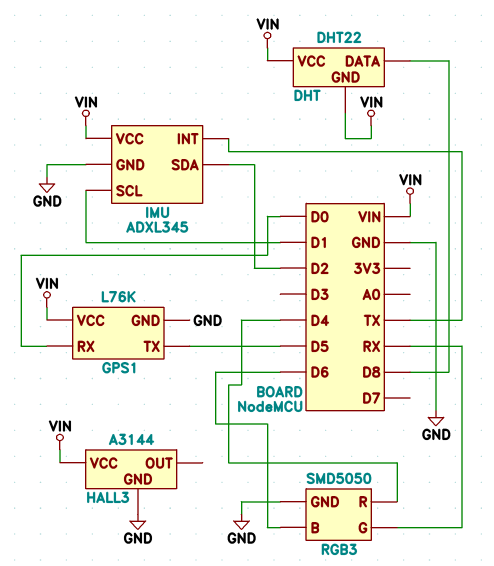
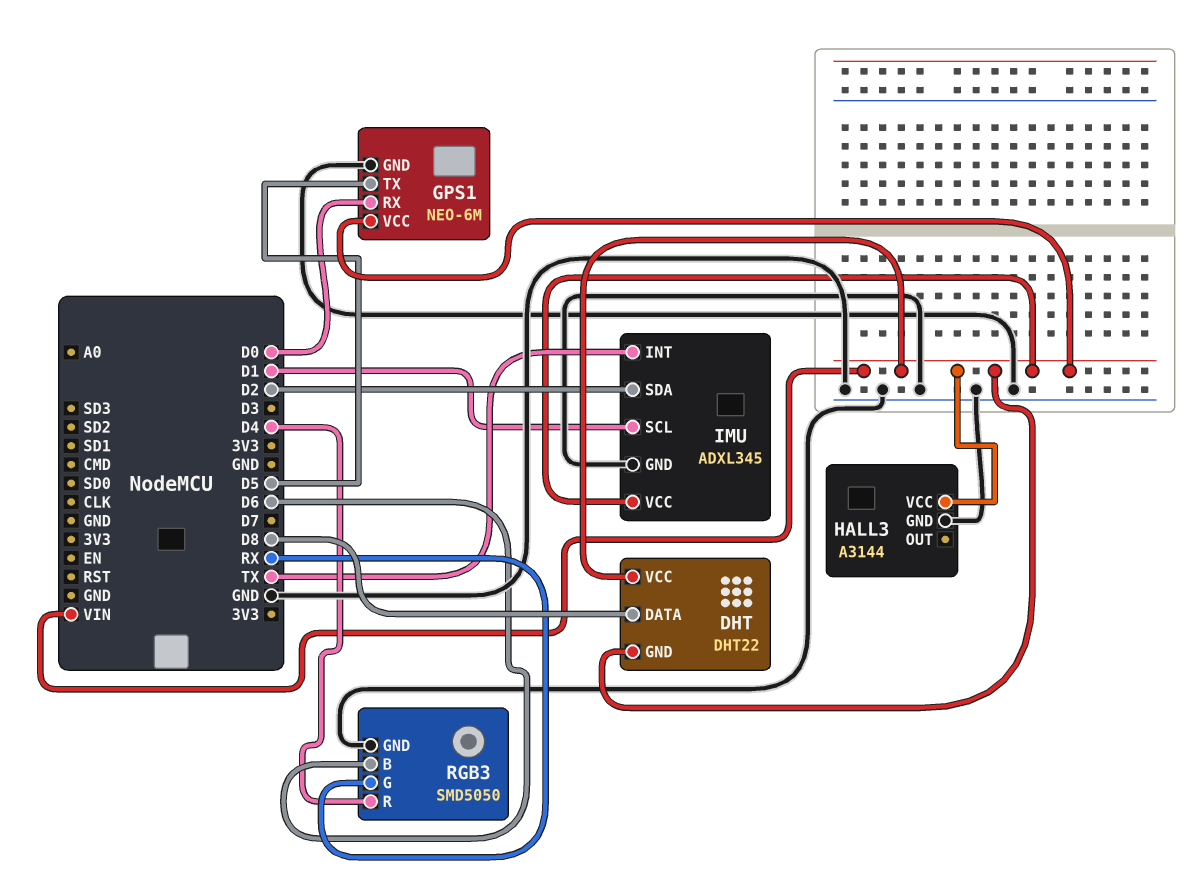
GPS1: L76K -> NEO-6M

